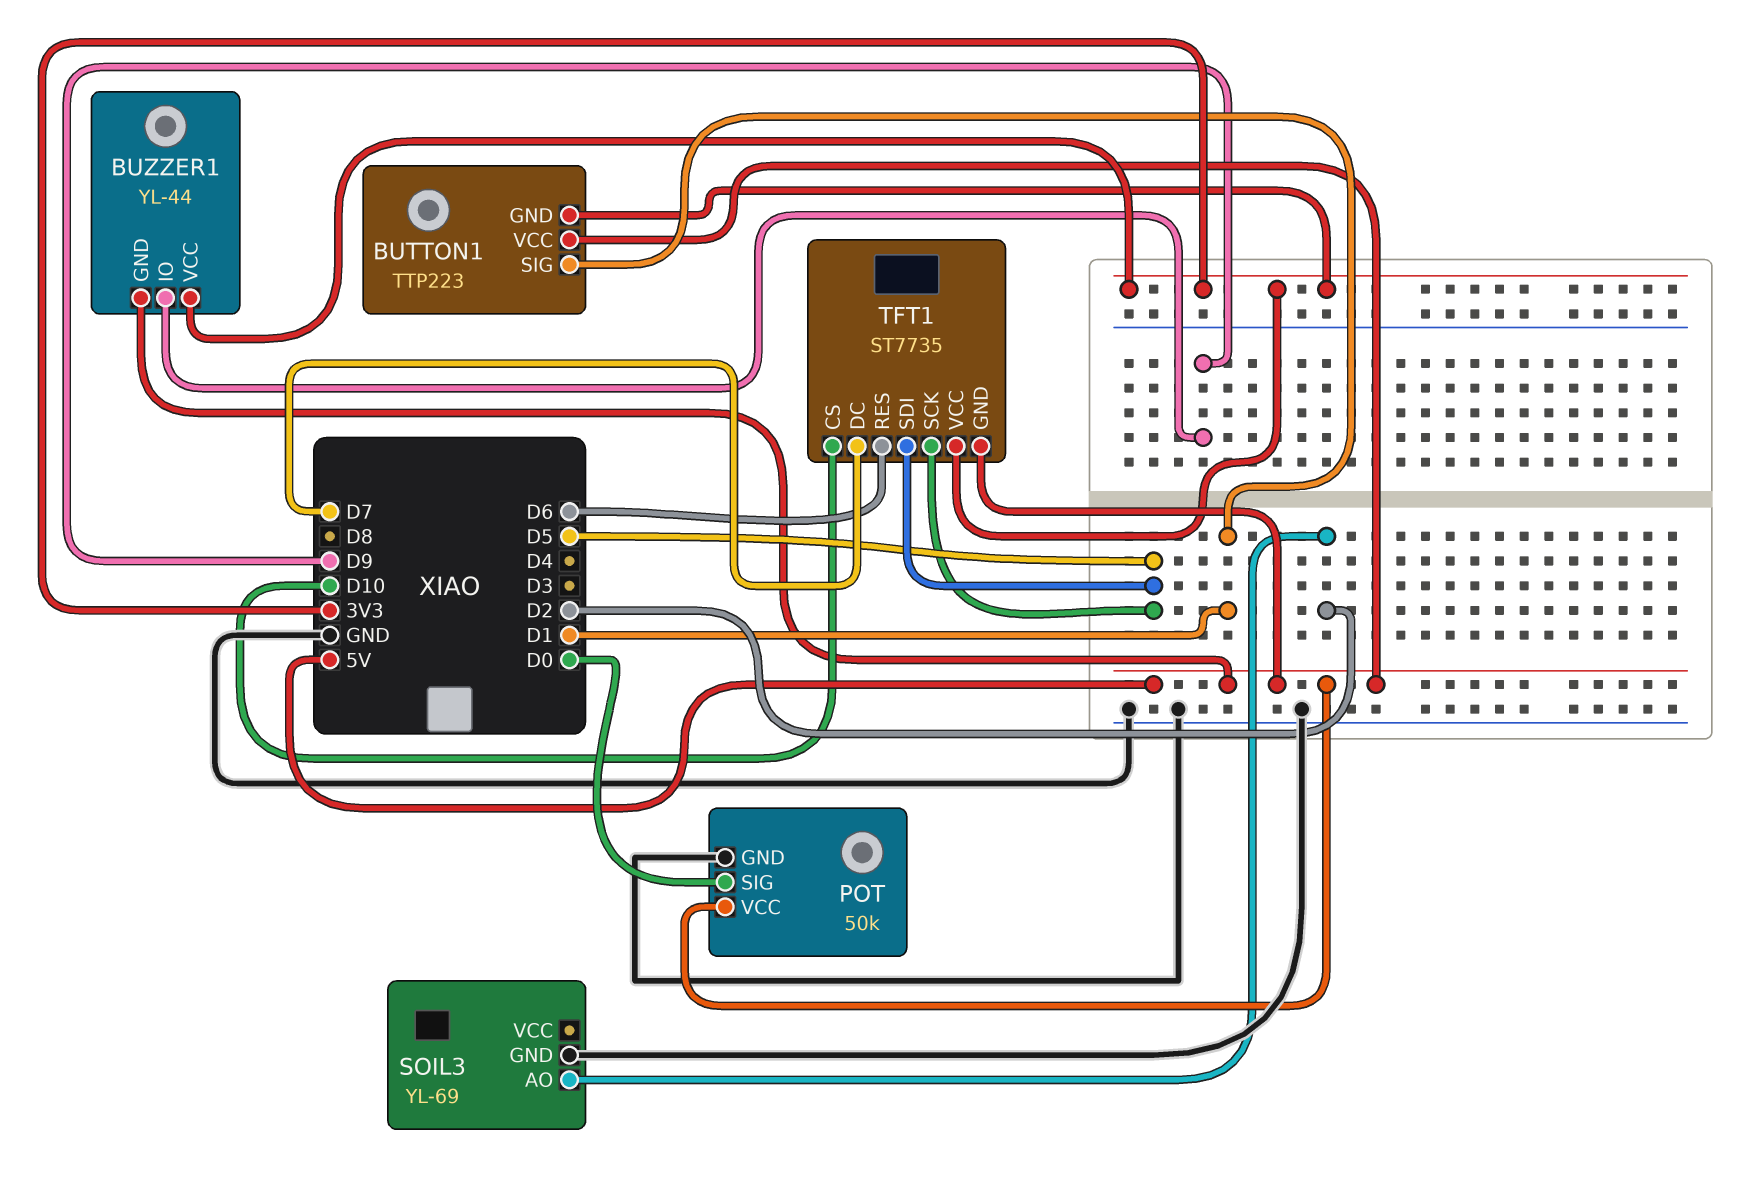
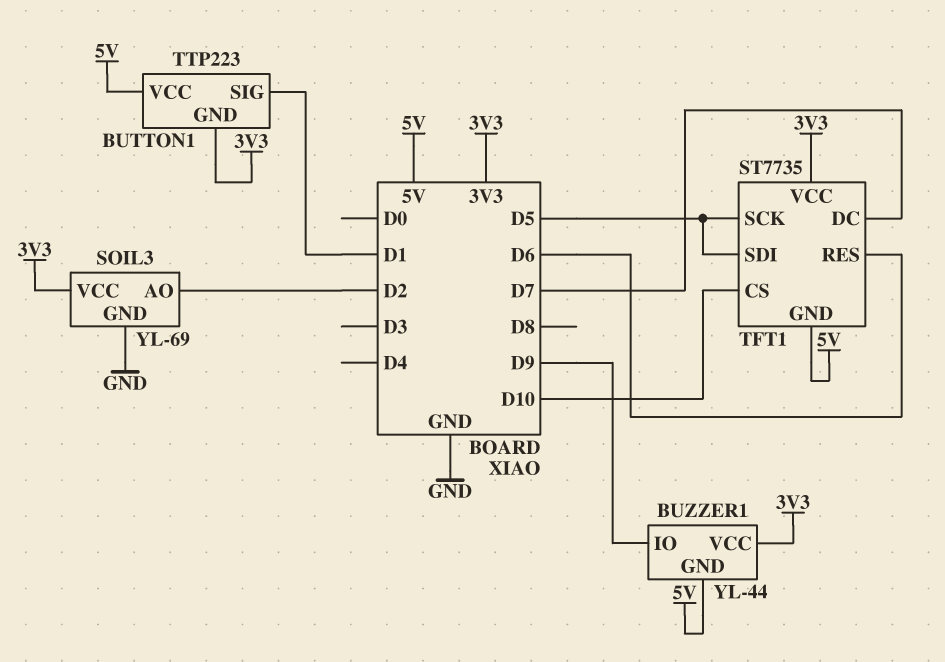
POT: 50k -> none
POT pin GND: GND -> none
POT pin SIG: D0 -> none
POT pin VCC: 5V -> none
SOIL3 pin VCC: none -> 3V3

